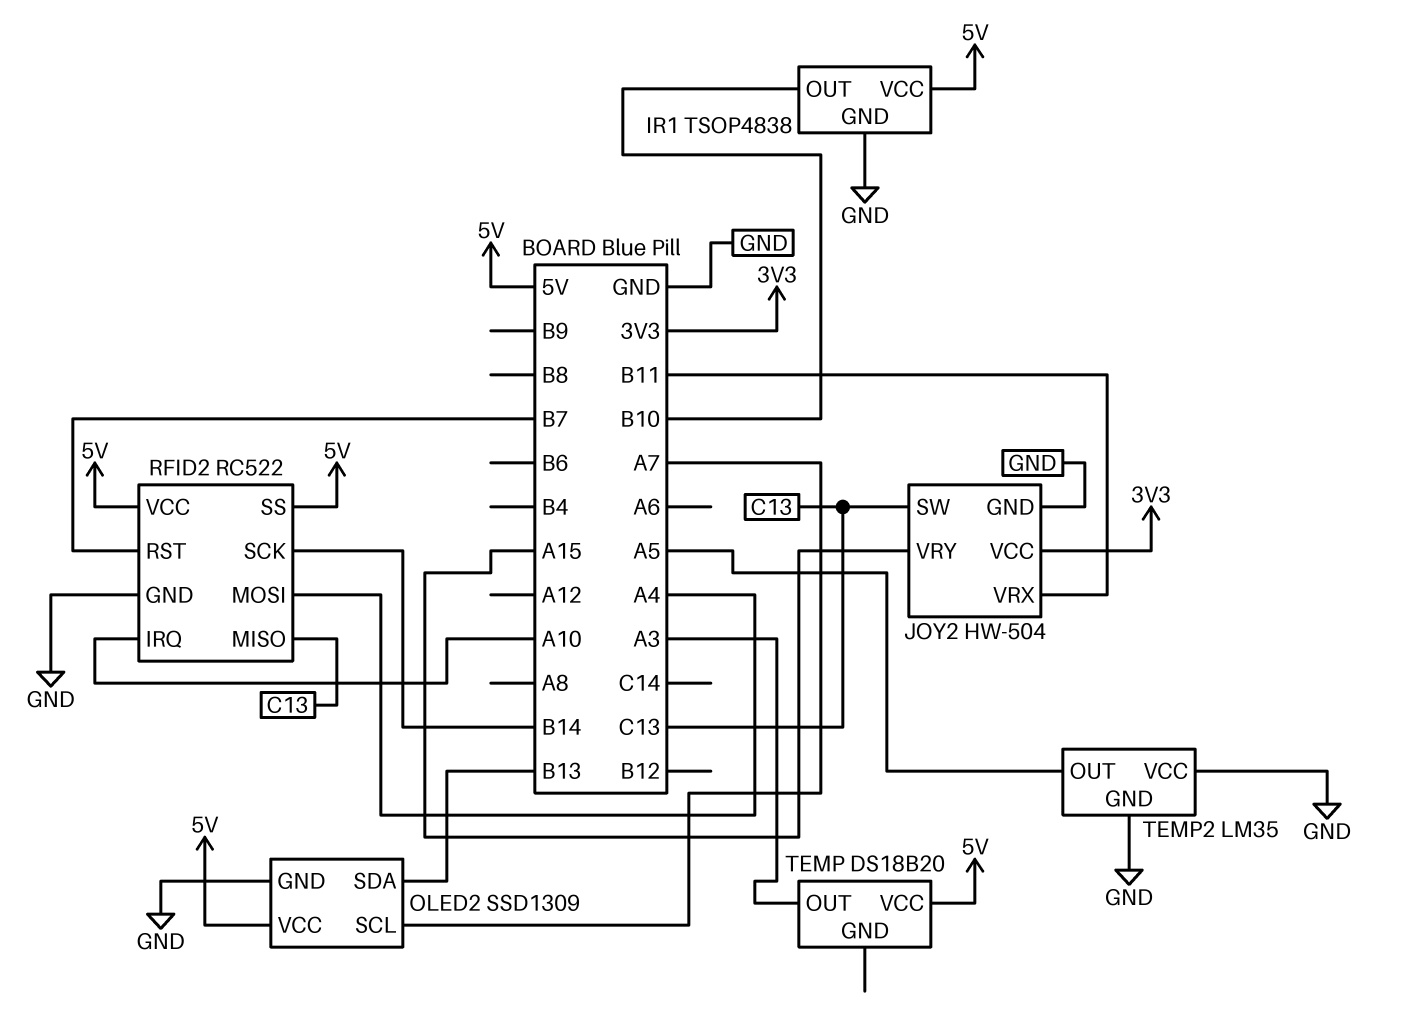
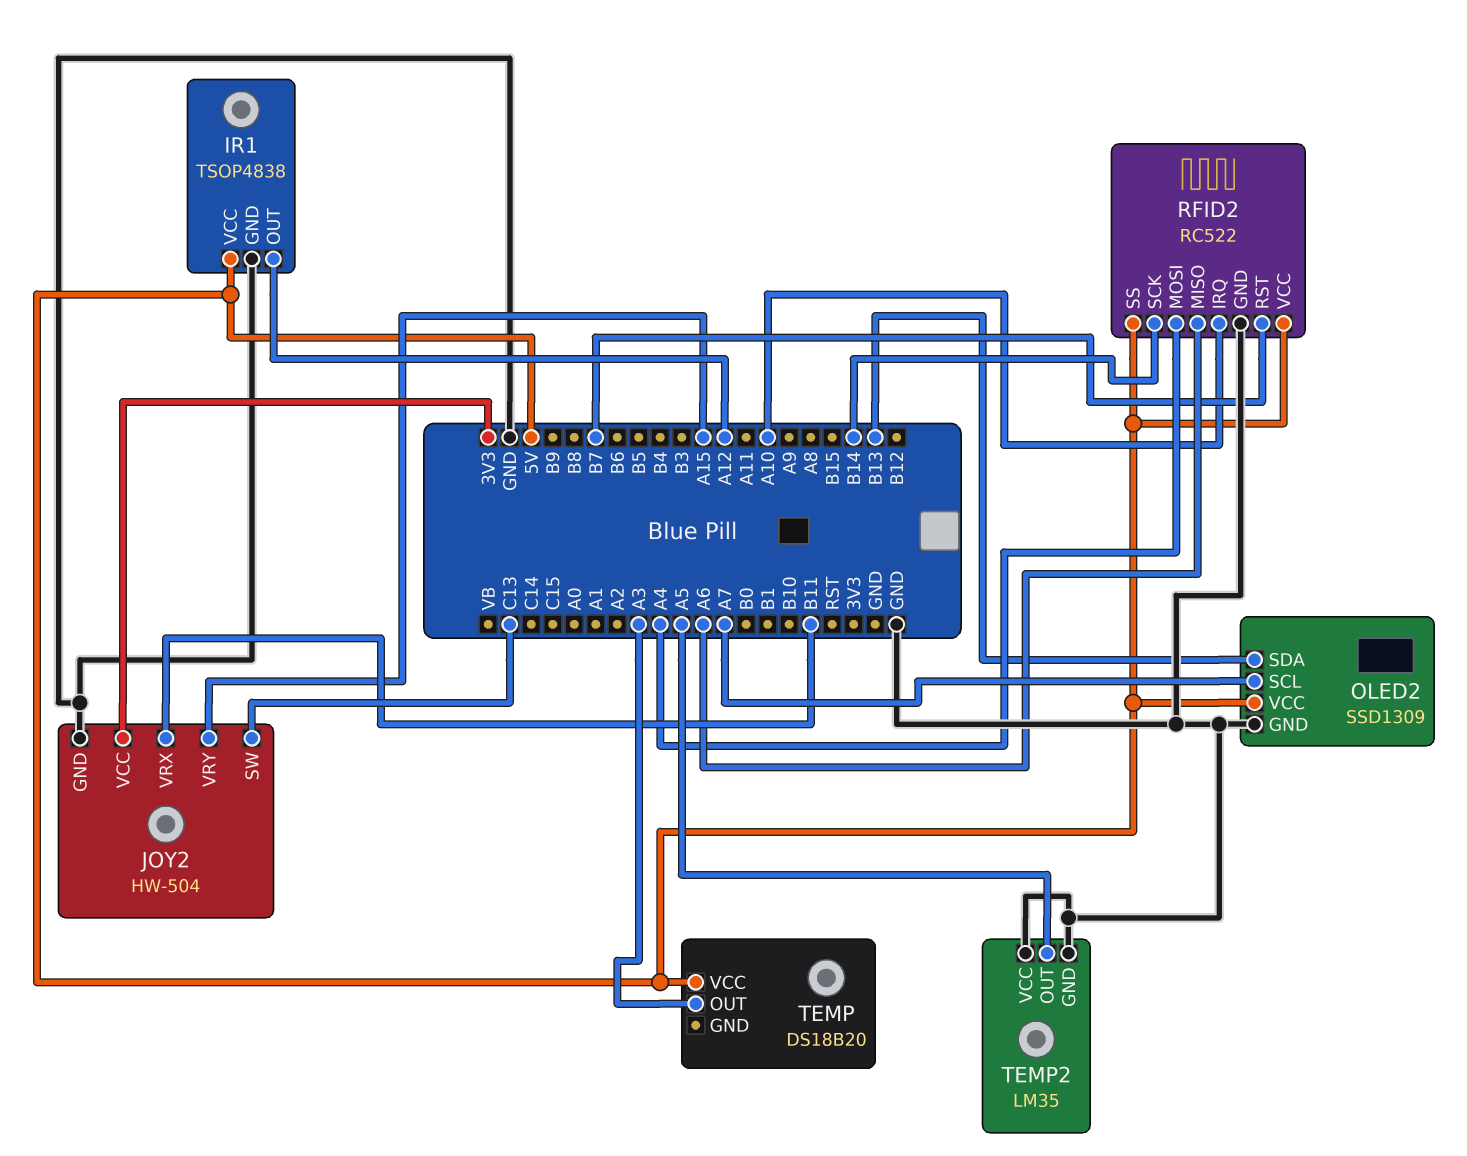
IR1 pin OUT: B10 -> A12
RFID2 pin MISO: C13 -> A6

